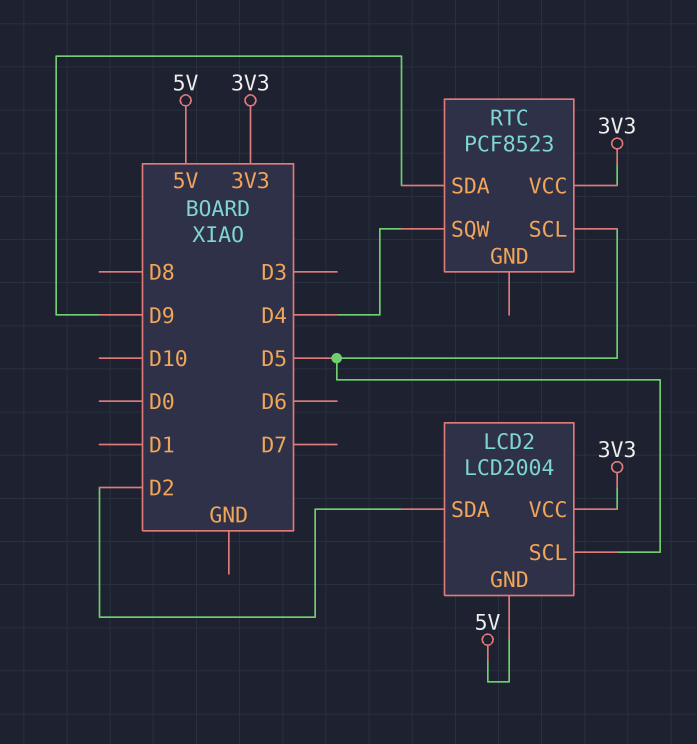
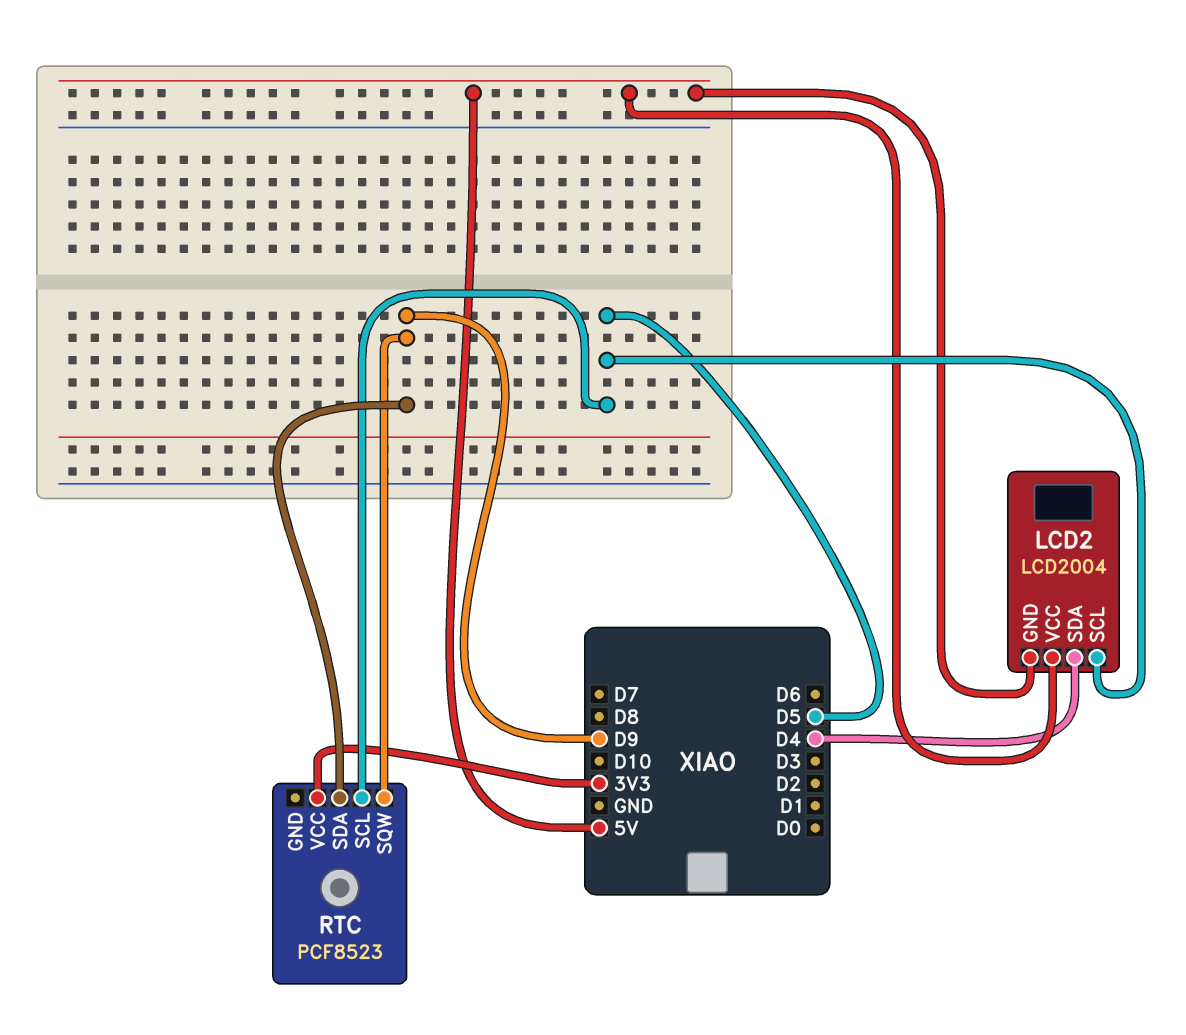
LCD2 pin SDA: D2 -> D4
LCD2 pin VCC: 3V3 -> 5V
RTC pin SQW: D4 -> D9

